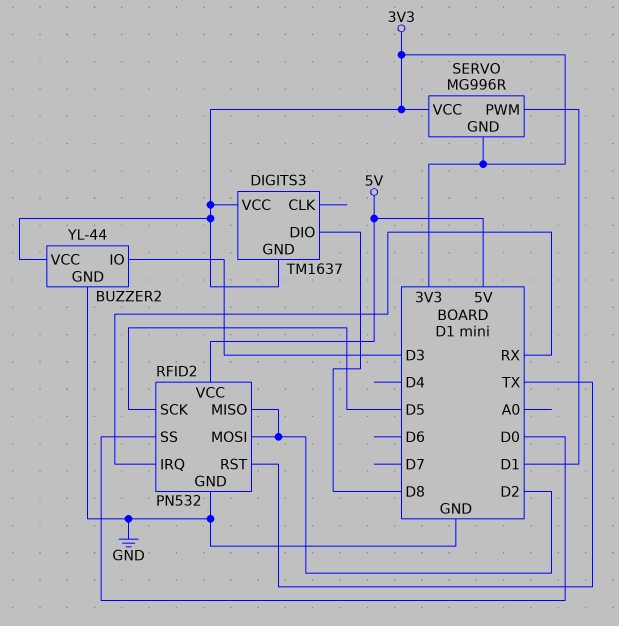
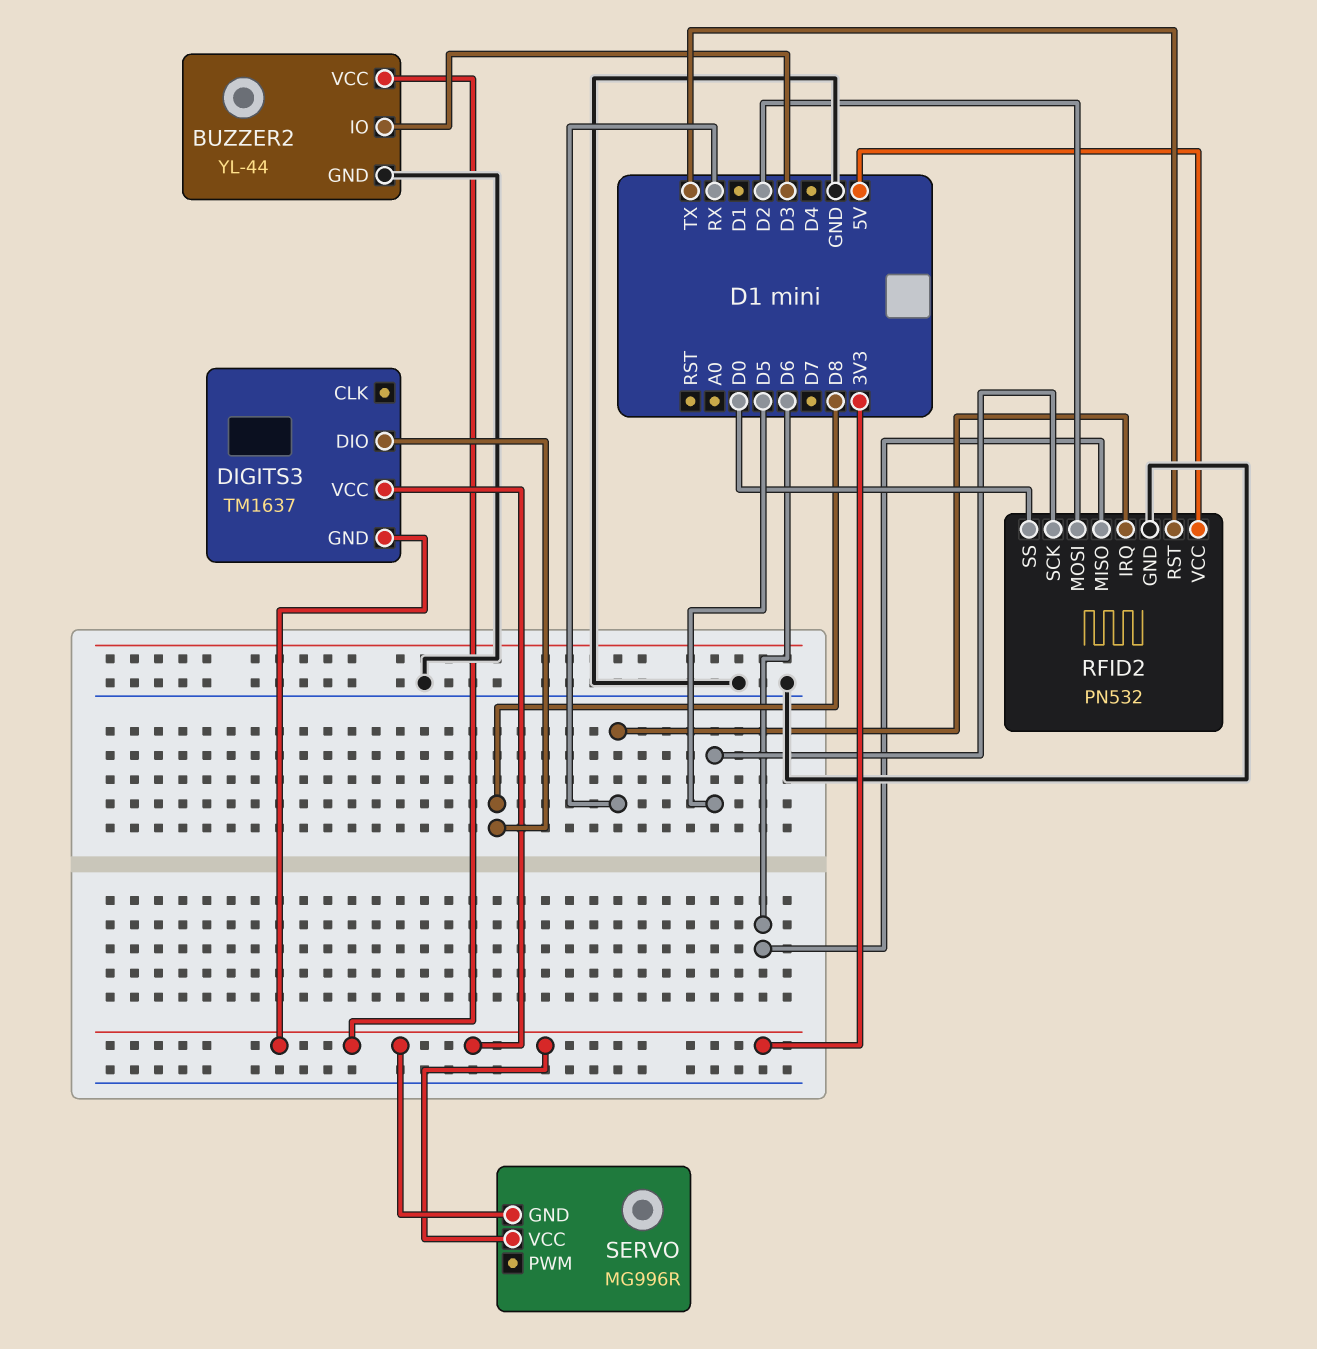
RFID2 pin MISO: D2 -> D6
SERVO pin PWM: D1 -> none

